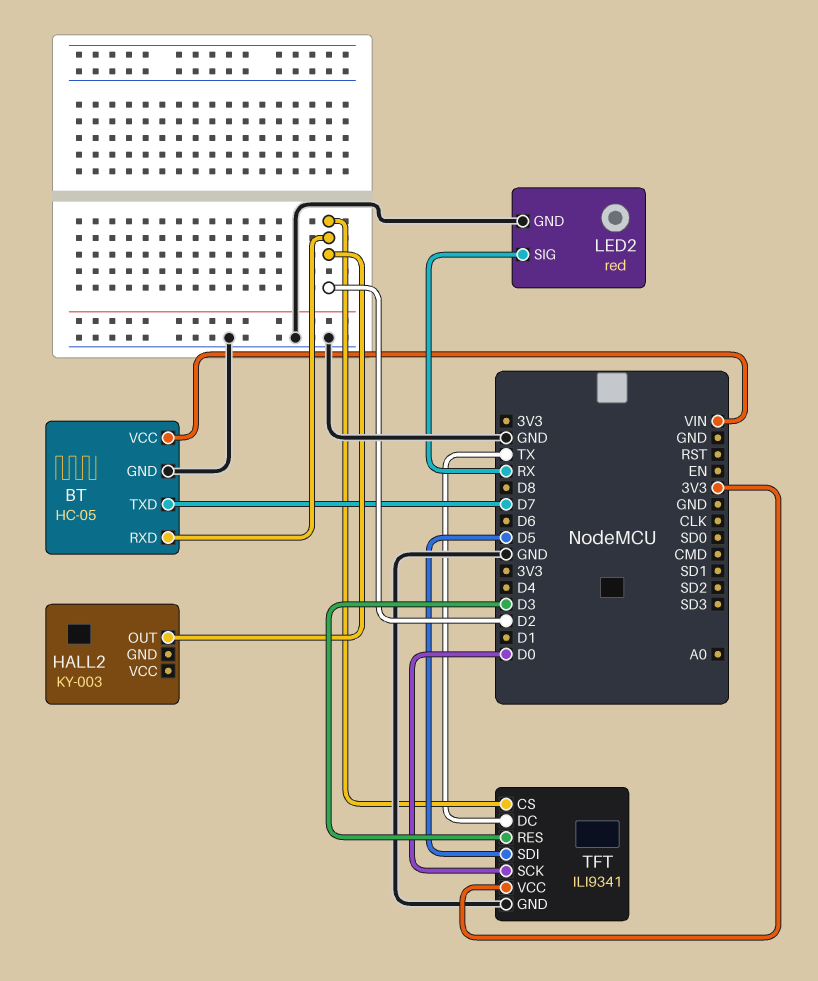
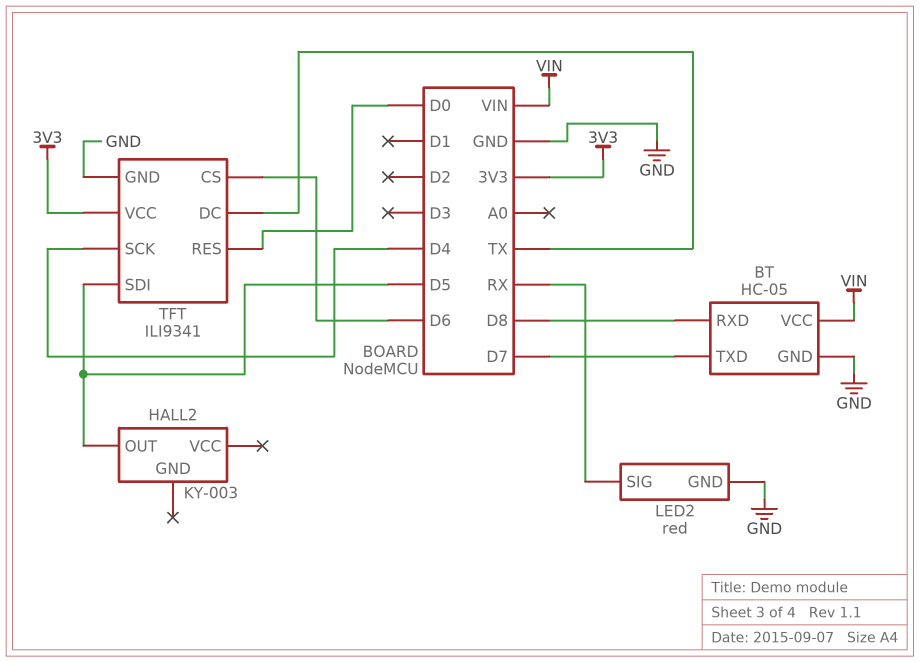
BT pin RXD: D2 -> D8
HALL2 pin OUT: D2 -> D5
TFT pin CS: D2 -> D6
TFT pin RES: D3 -> D0
TFT pin SCK: D0 -> D4

